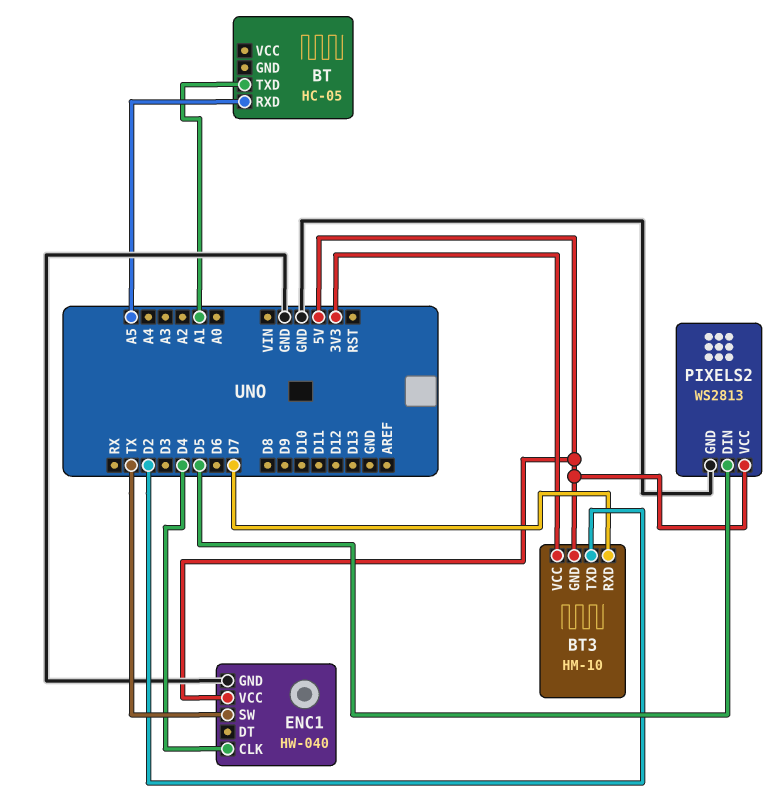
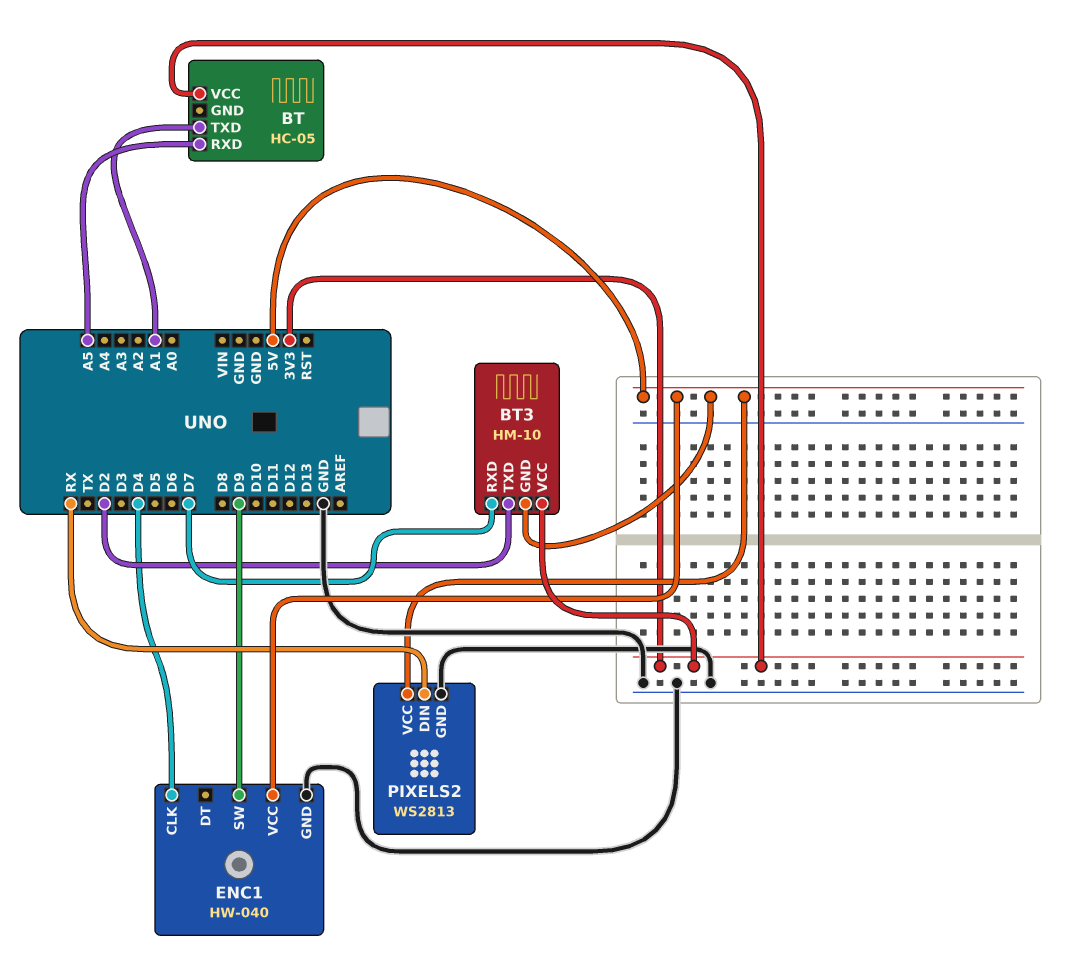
BT pin VCC: none -> 3V3
ENC1 pin SW: TX -> D9
PIXELS2 pin DIN: D5 -> RX

